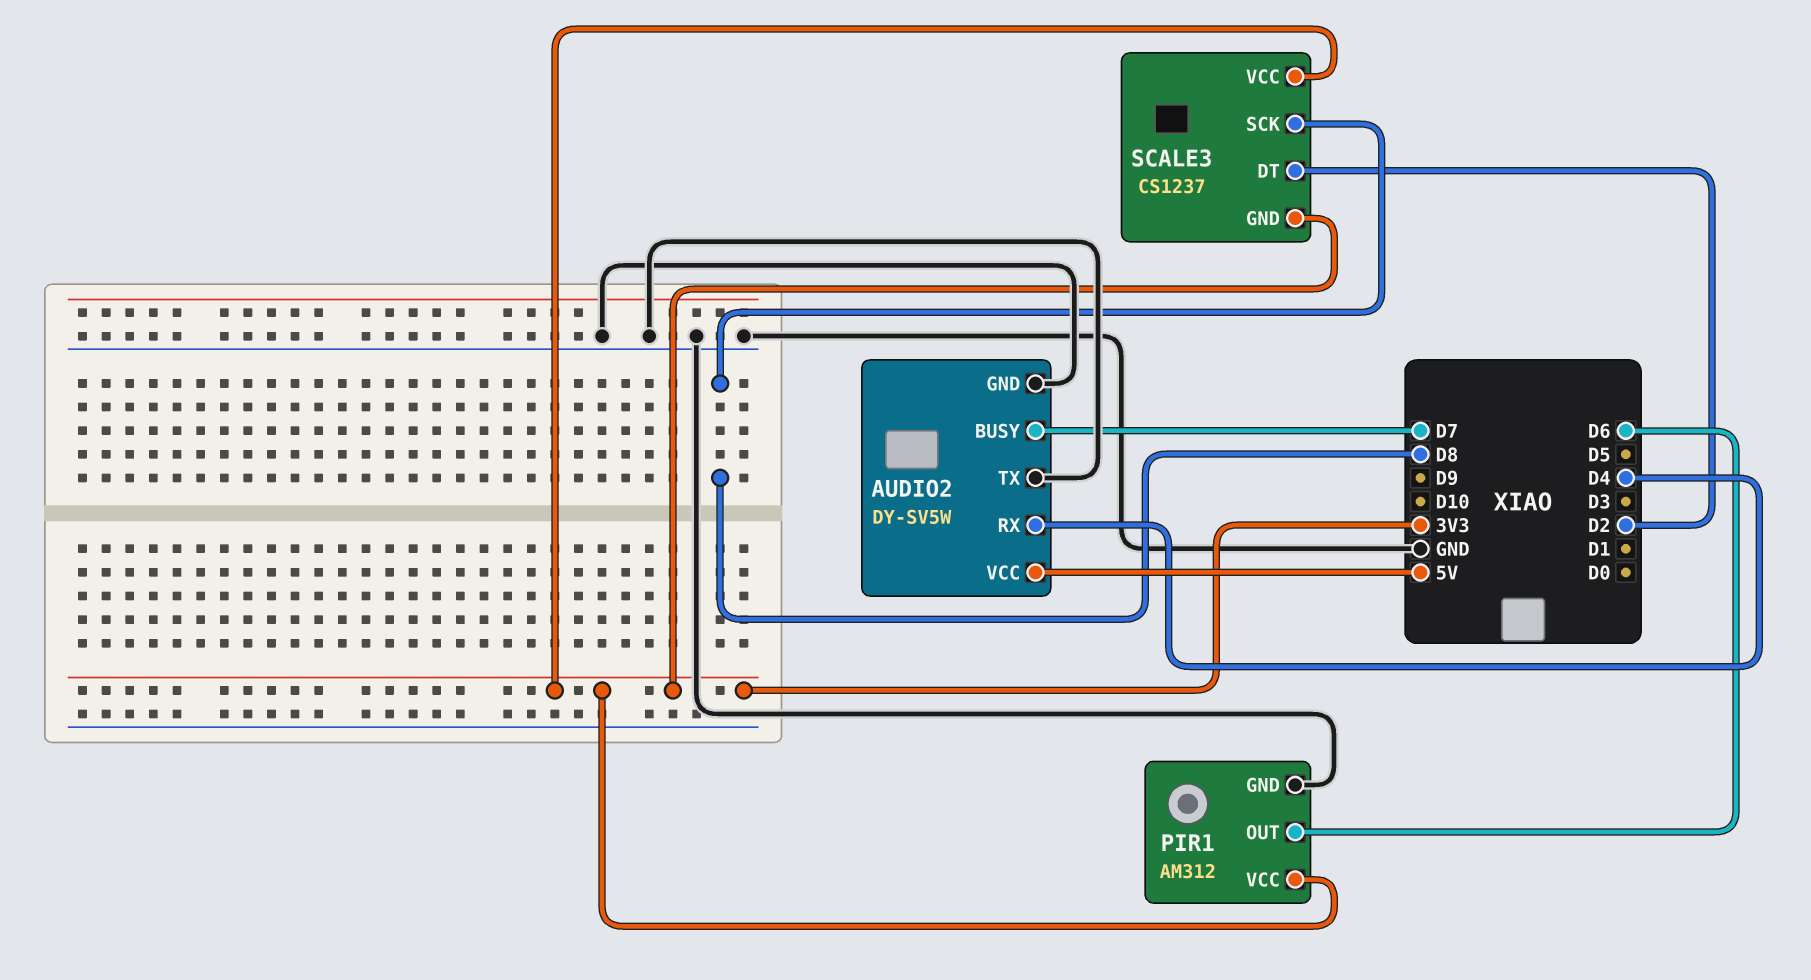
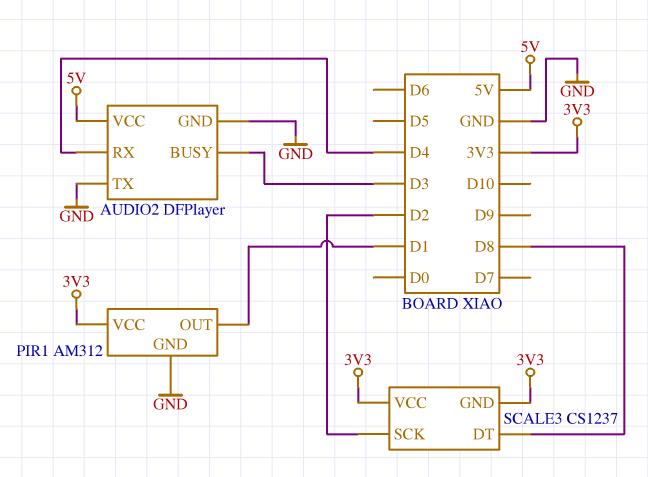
AUDIO2: DY-SV5W -> DFPlayer
AUDIO2 pin BUSY: D7 -> D3
PIR1 pin OUT: D6 -> D1
SCALE3 pin DT: D2 -> D8
SCALE3 pin SCK: D8 -> D2

